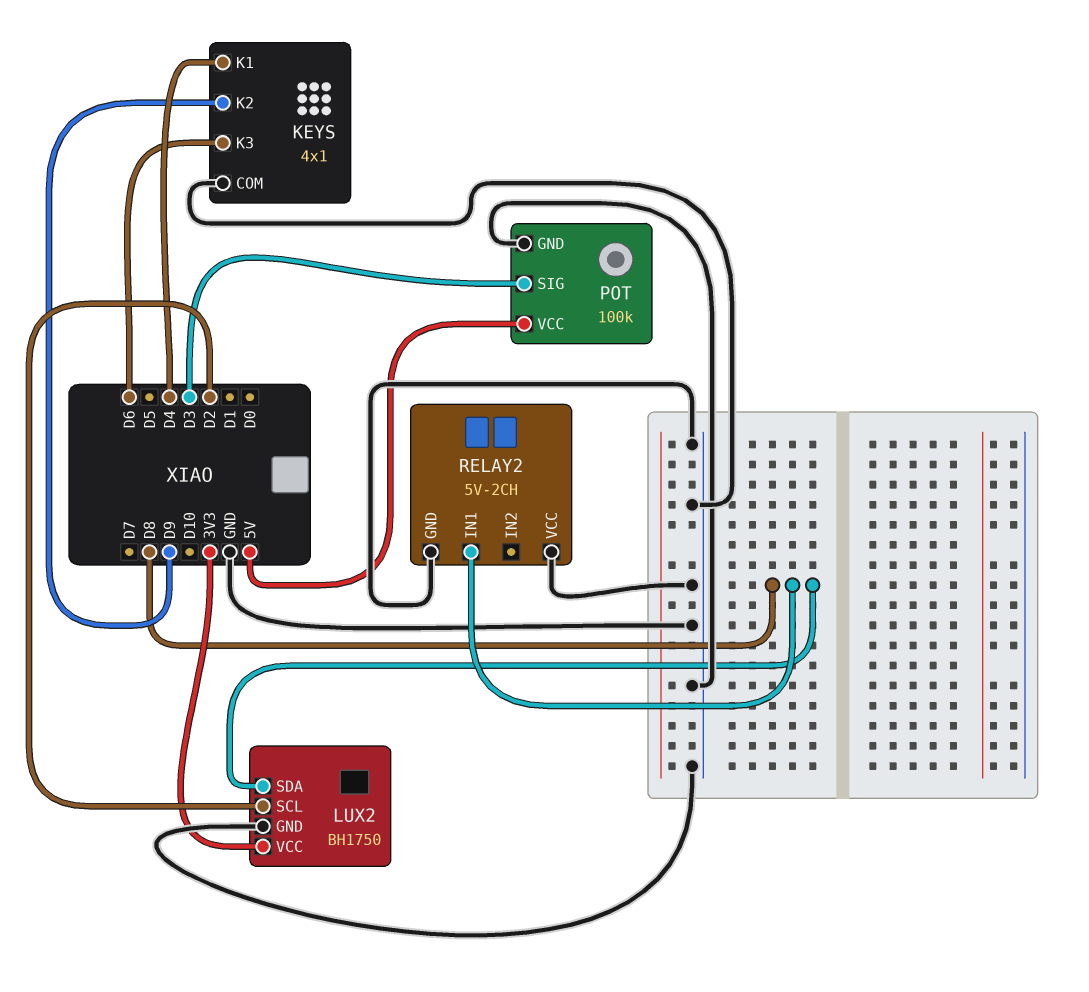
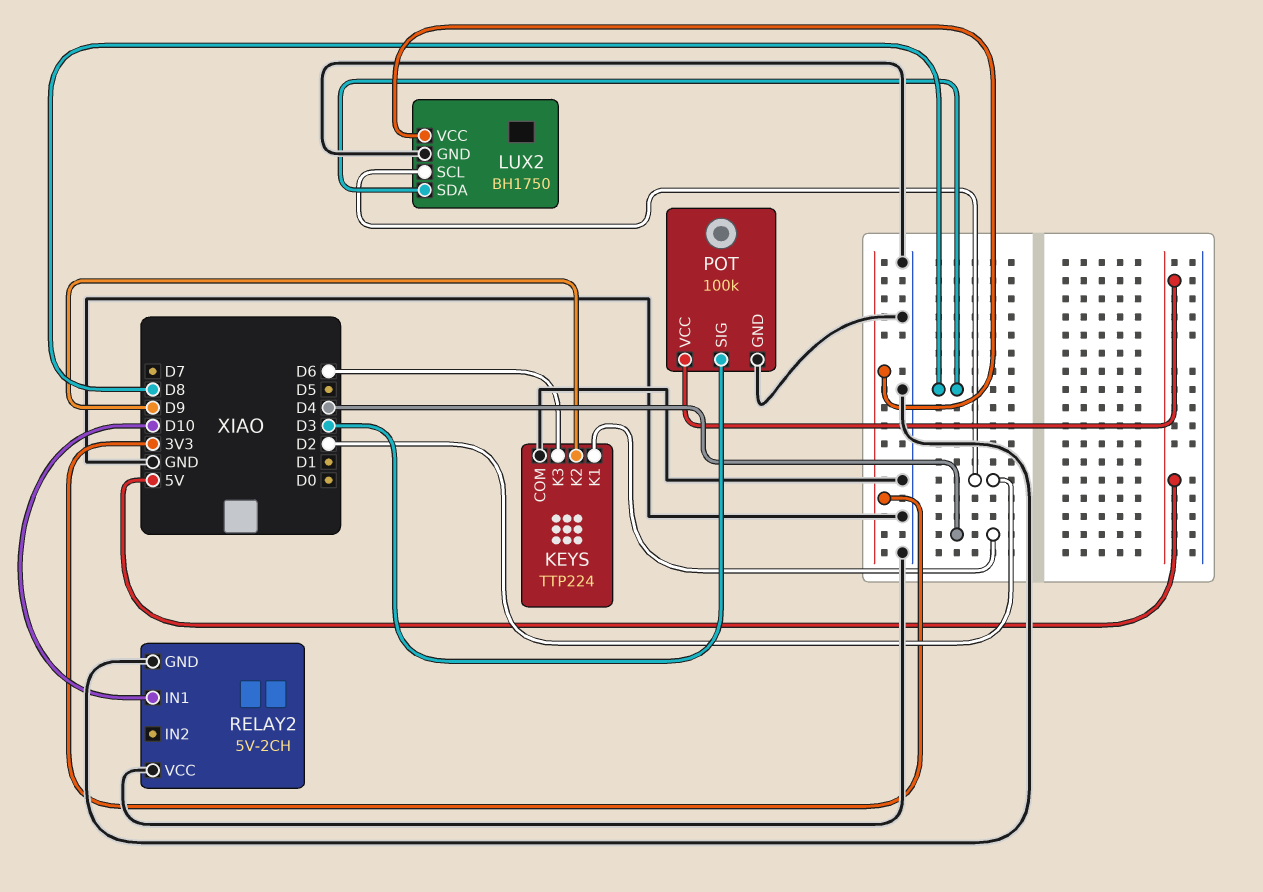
KEYS: 4x1 -> TTP224
RELAY2 pin IN1: D8 -> D10

